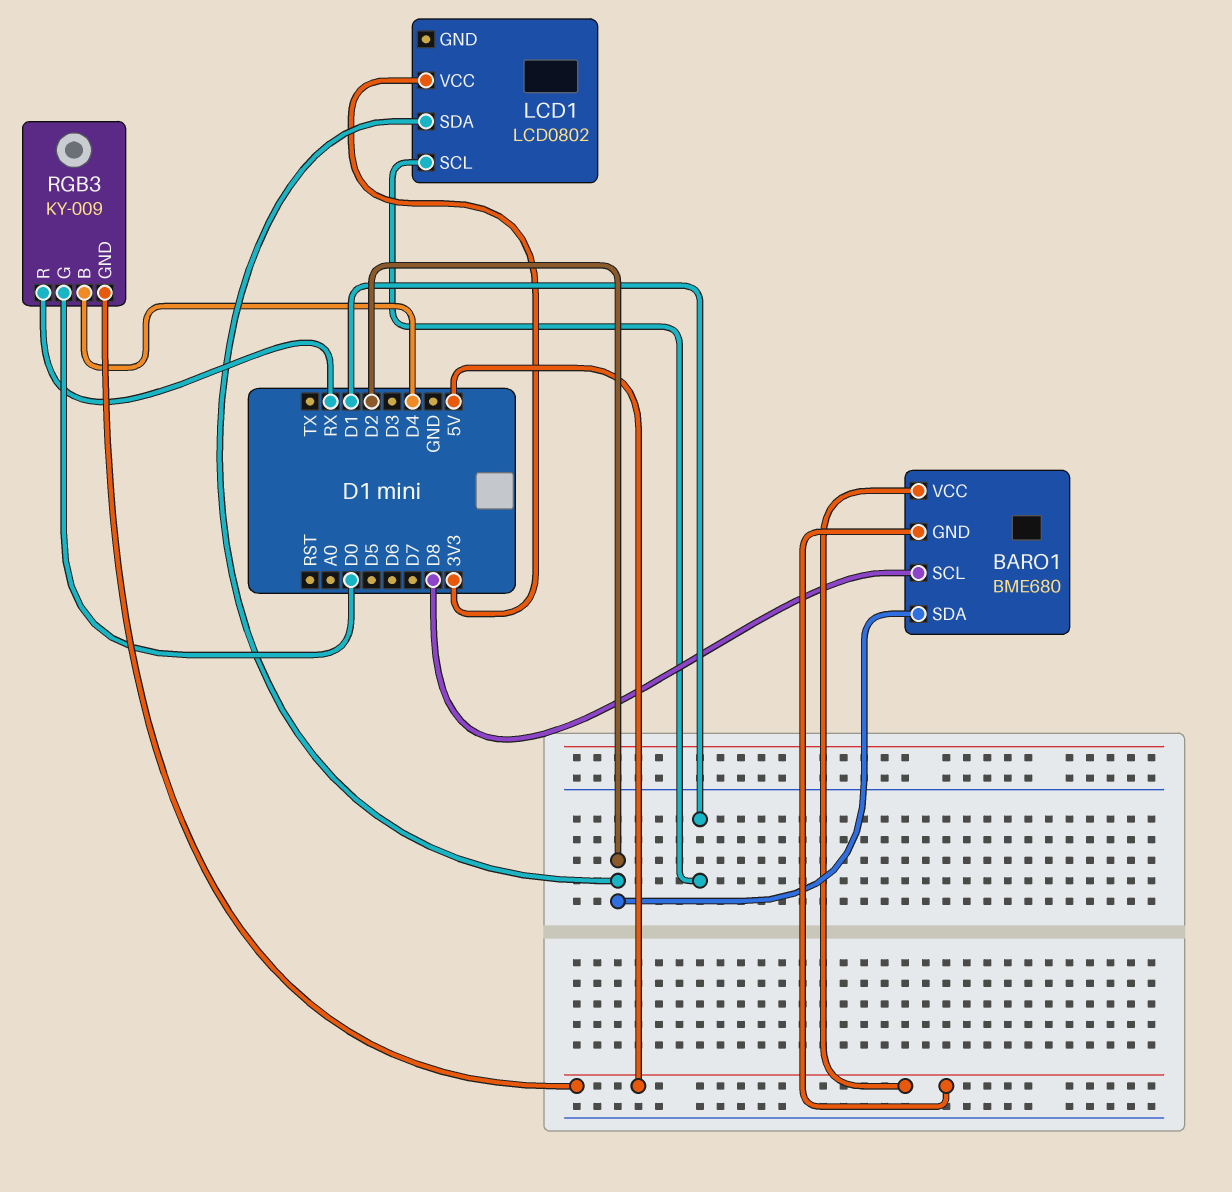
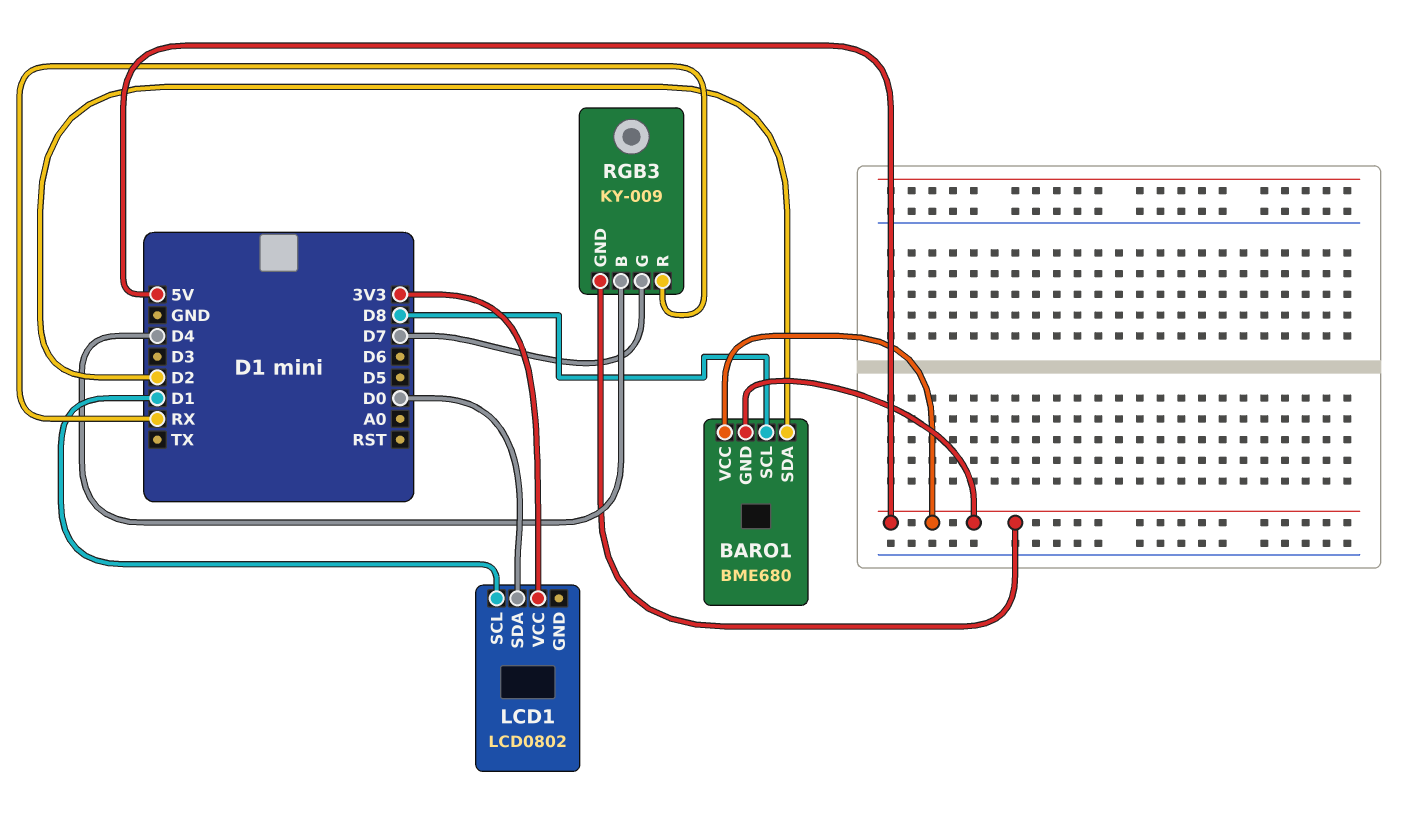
LCD1 pin SDA: D2 -> D0
RGB3 pin G: D0 -> D7

